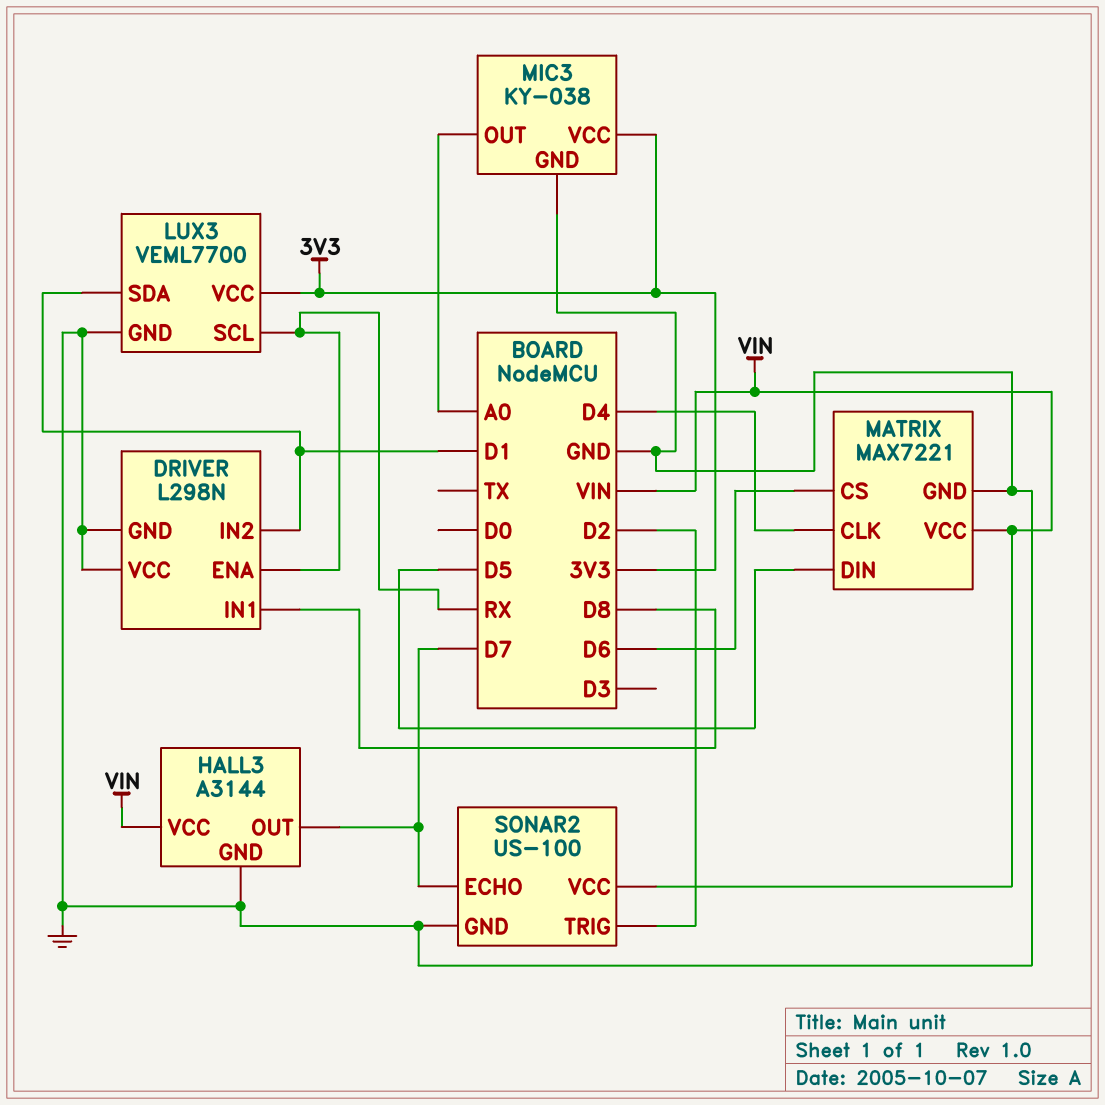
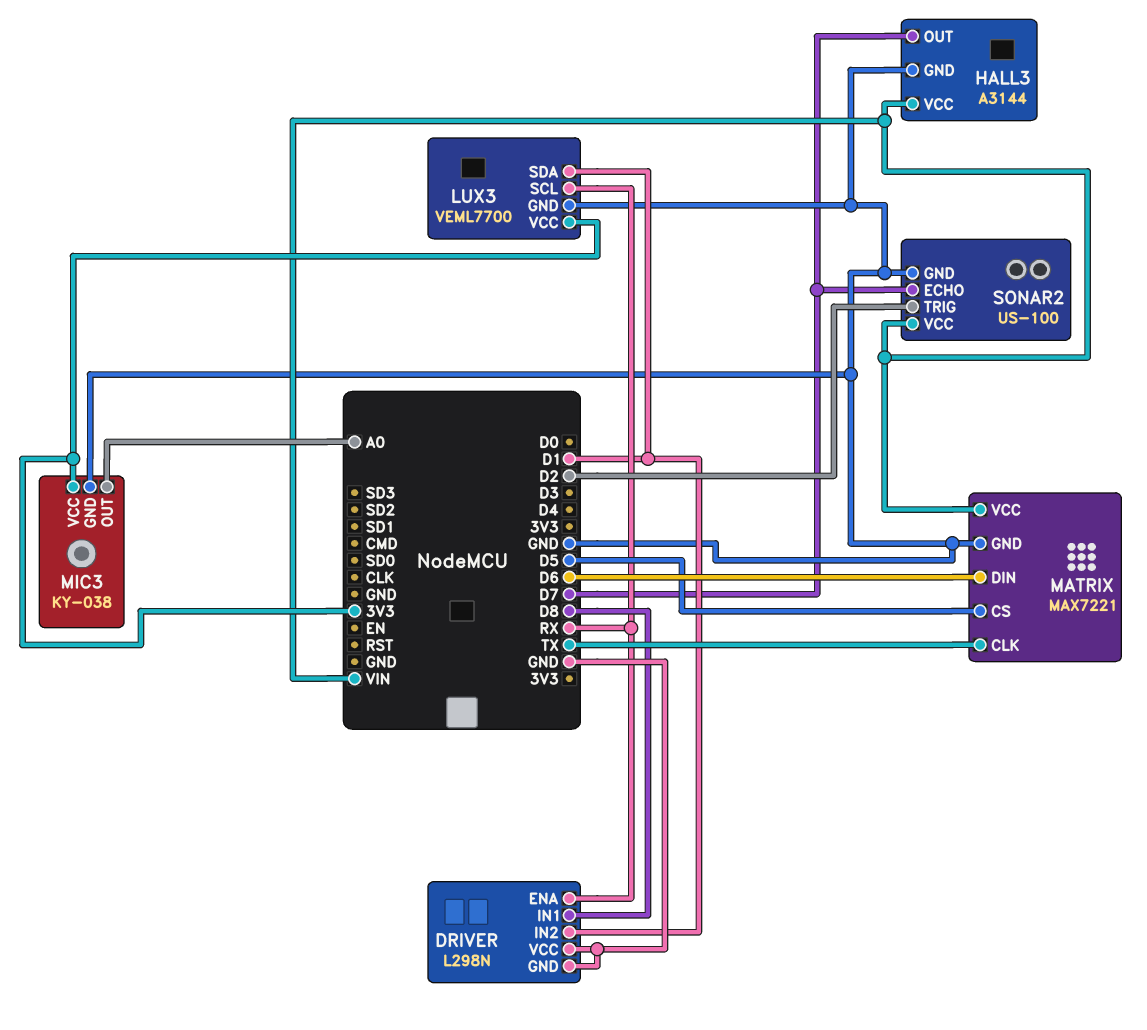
MATRIX pin CLK: D4 -> TX
MATRIX pin CS: D6 -> D5
MATRIX pin DIN: D5 -> D6

